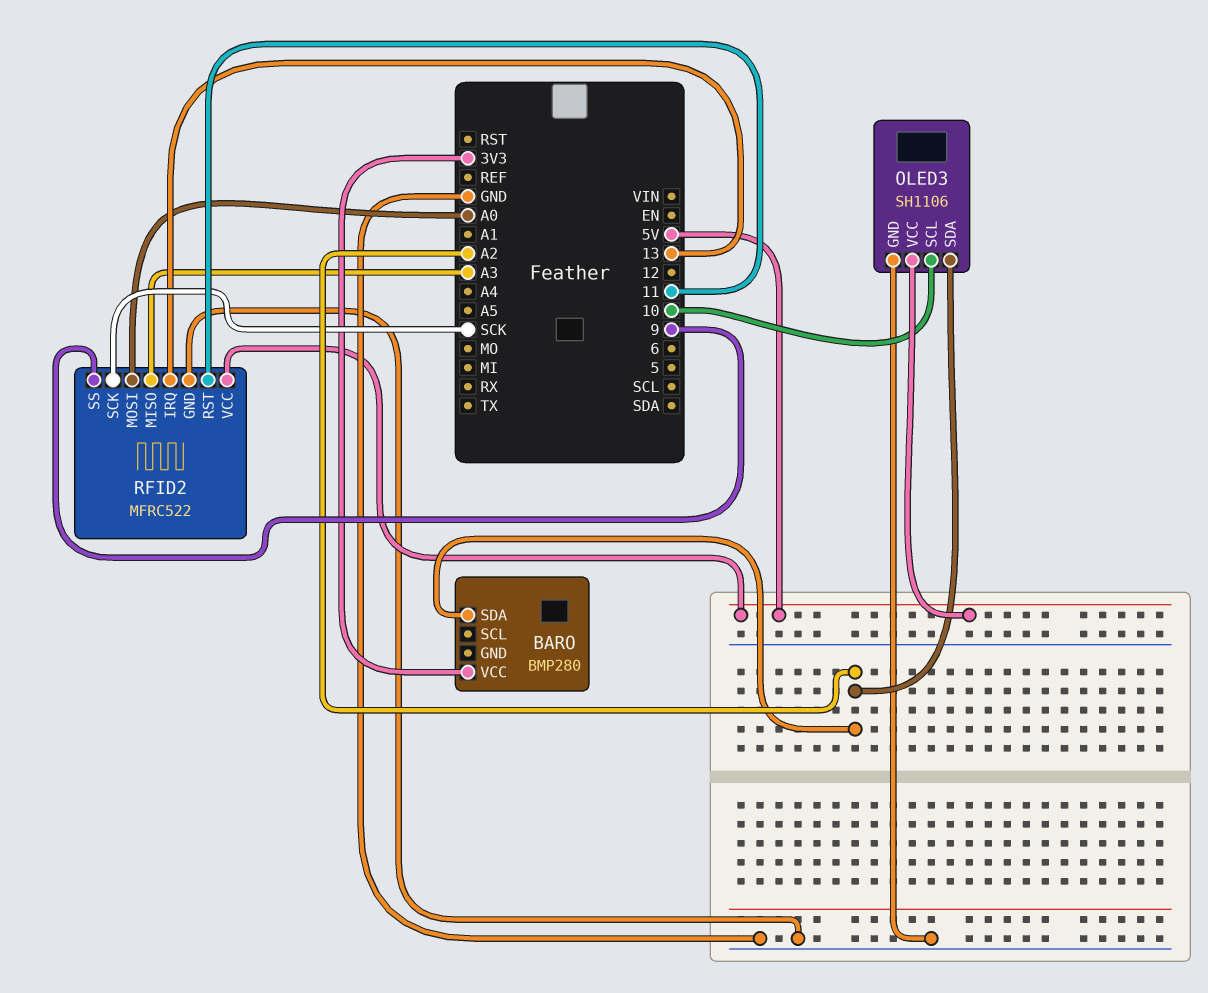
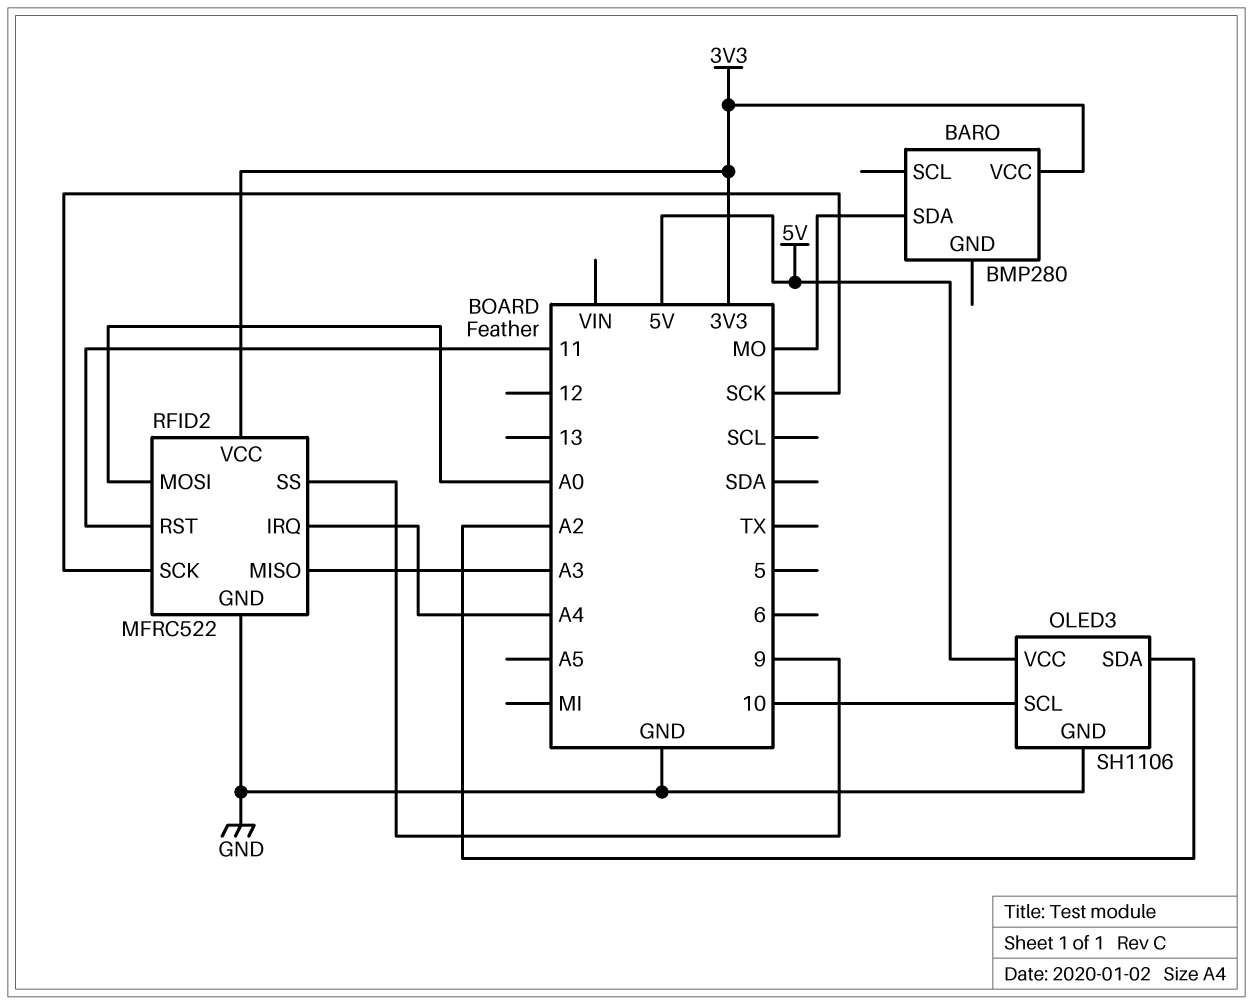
BARO pin SDA: A2 -> MO
RFID2 pin IRQ: 13 -> A4
RFID2 pin VCC: 5V -> 3V3

